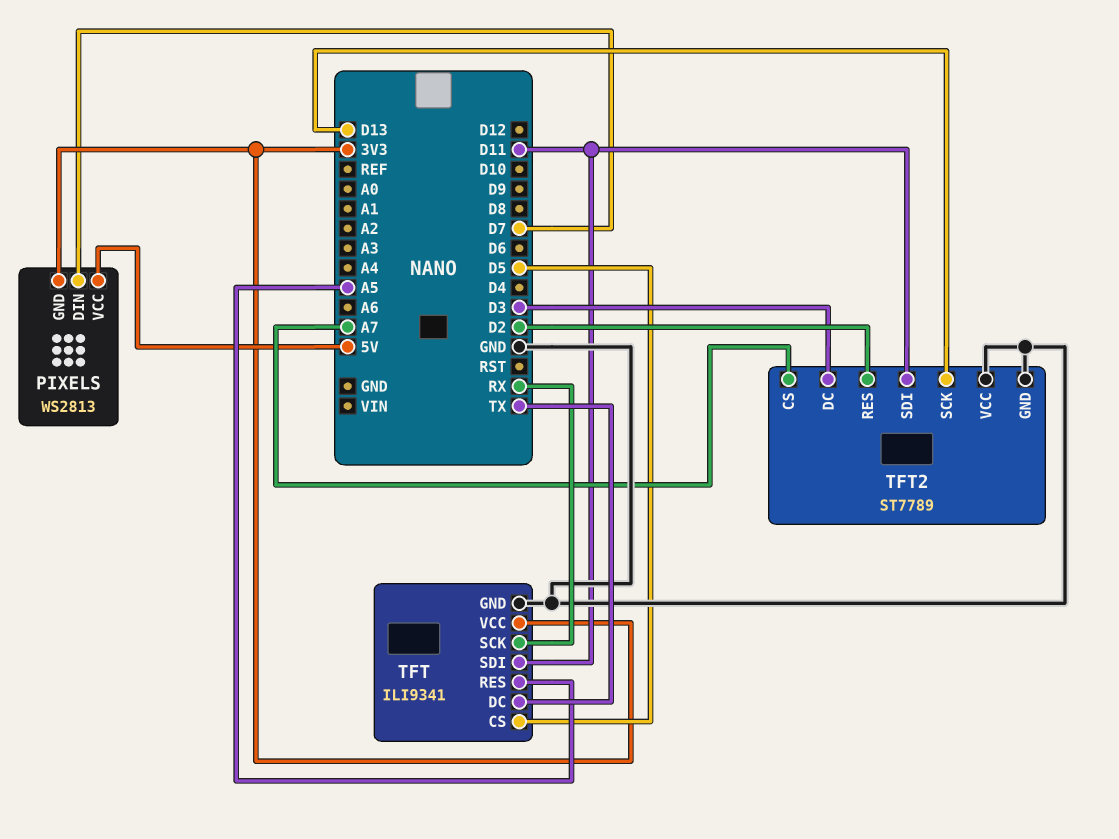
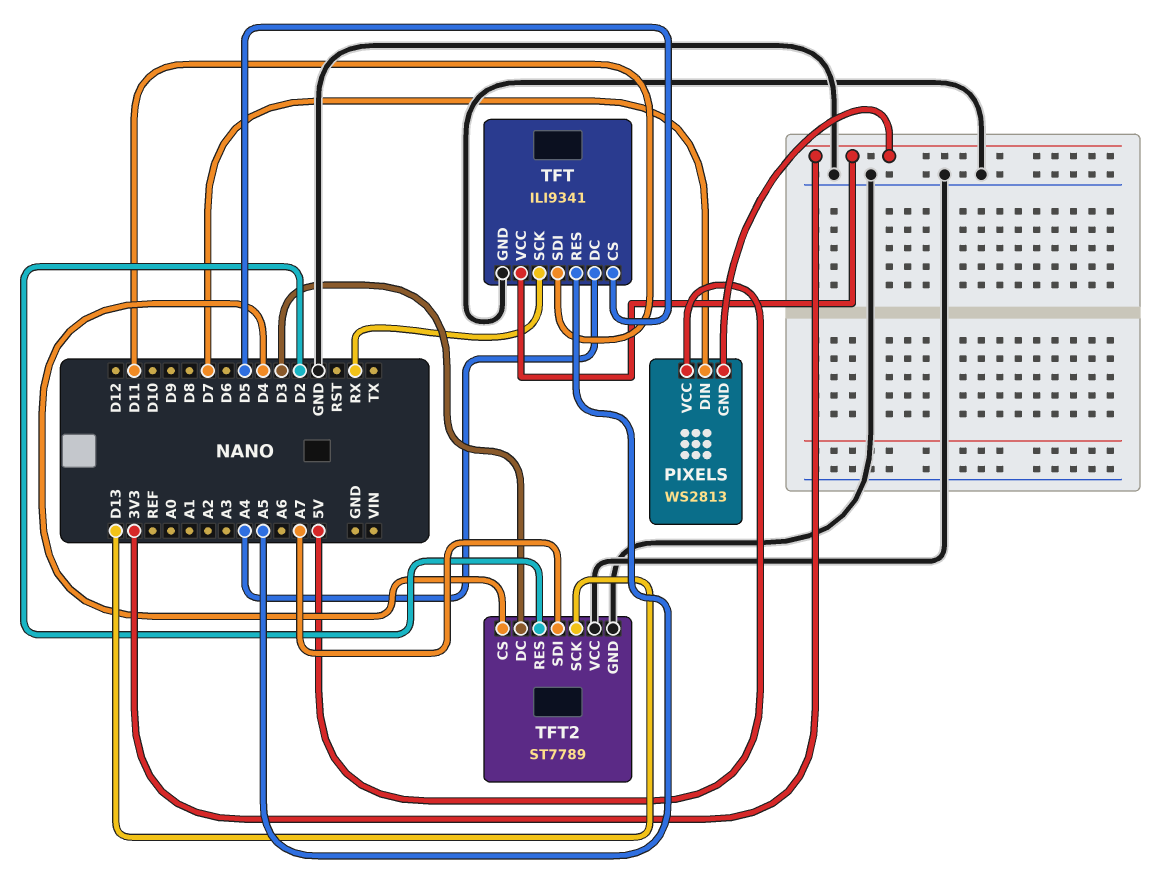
TFT pin DC: TX -> A4
TFT2 pin CS: A7 -> D4
TFT2 pin SDI: D11 -> A7

